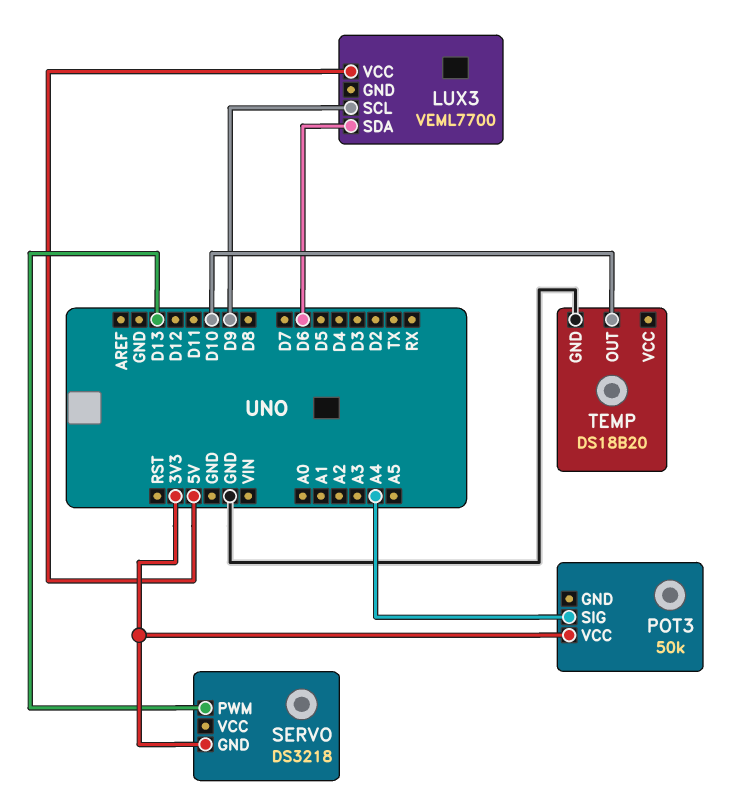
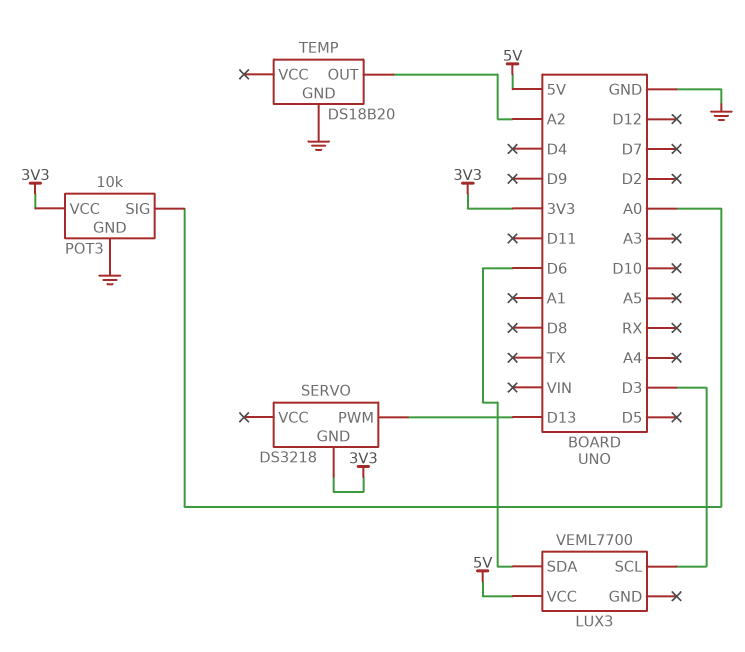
LUX3 pin SCL: D9 -> D3
POT3: 50k -> 10k
POT3 pin GND: none -> GND
POT3 pin SIG: A4 -> A0
TEMP pin OUT: D10 -> A2

